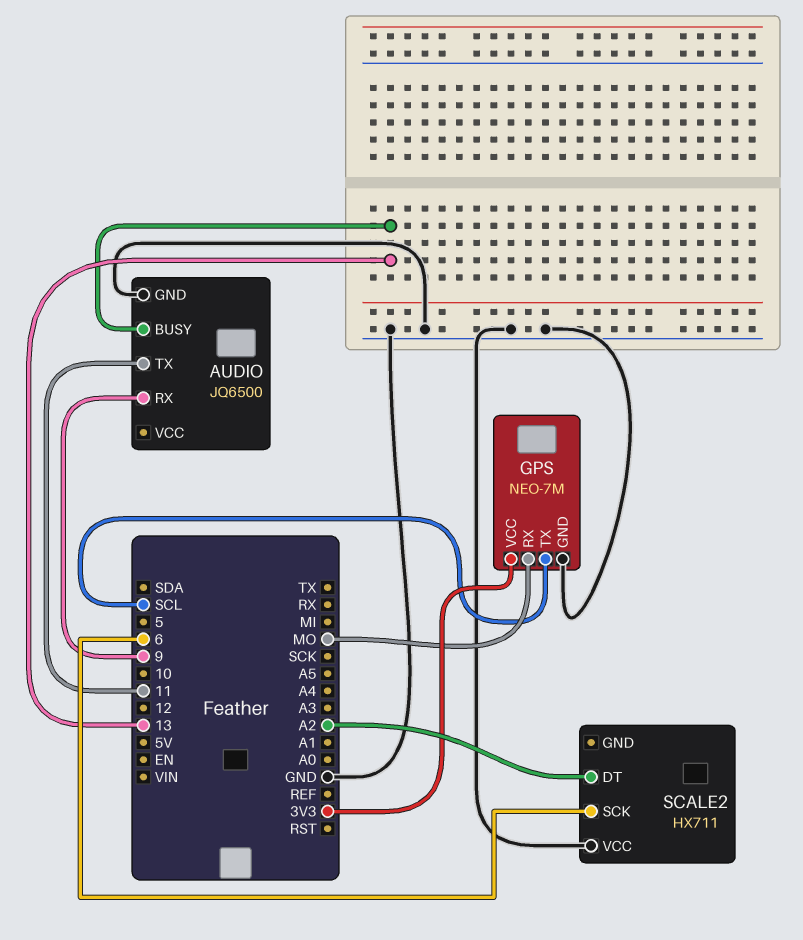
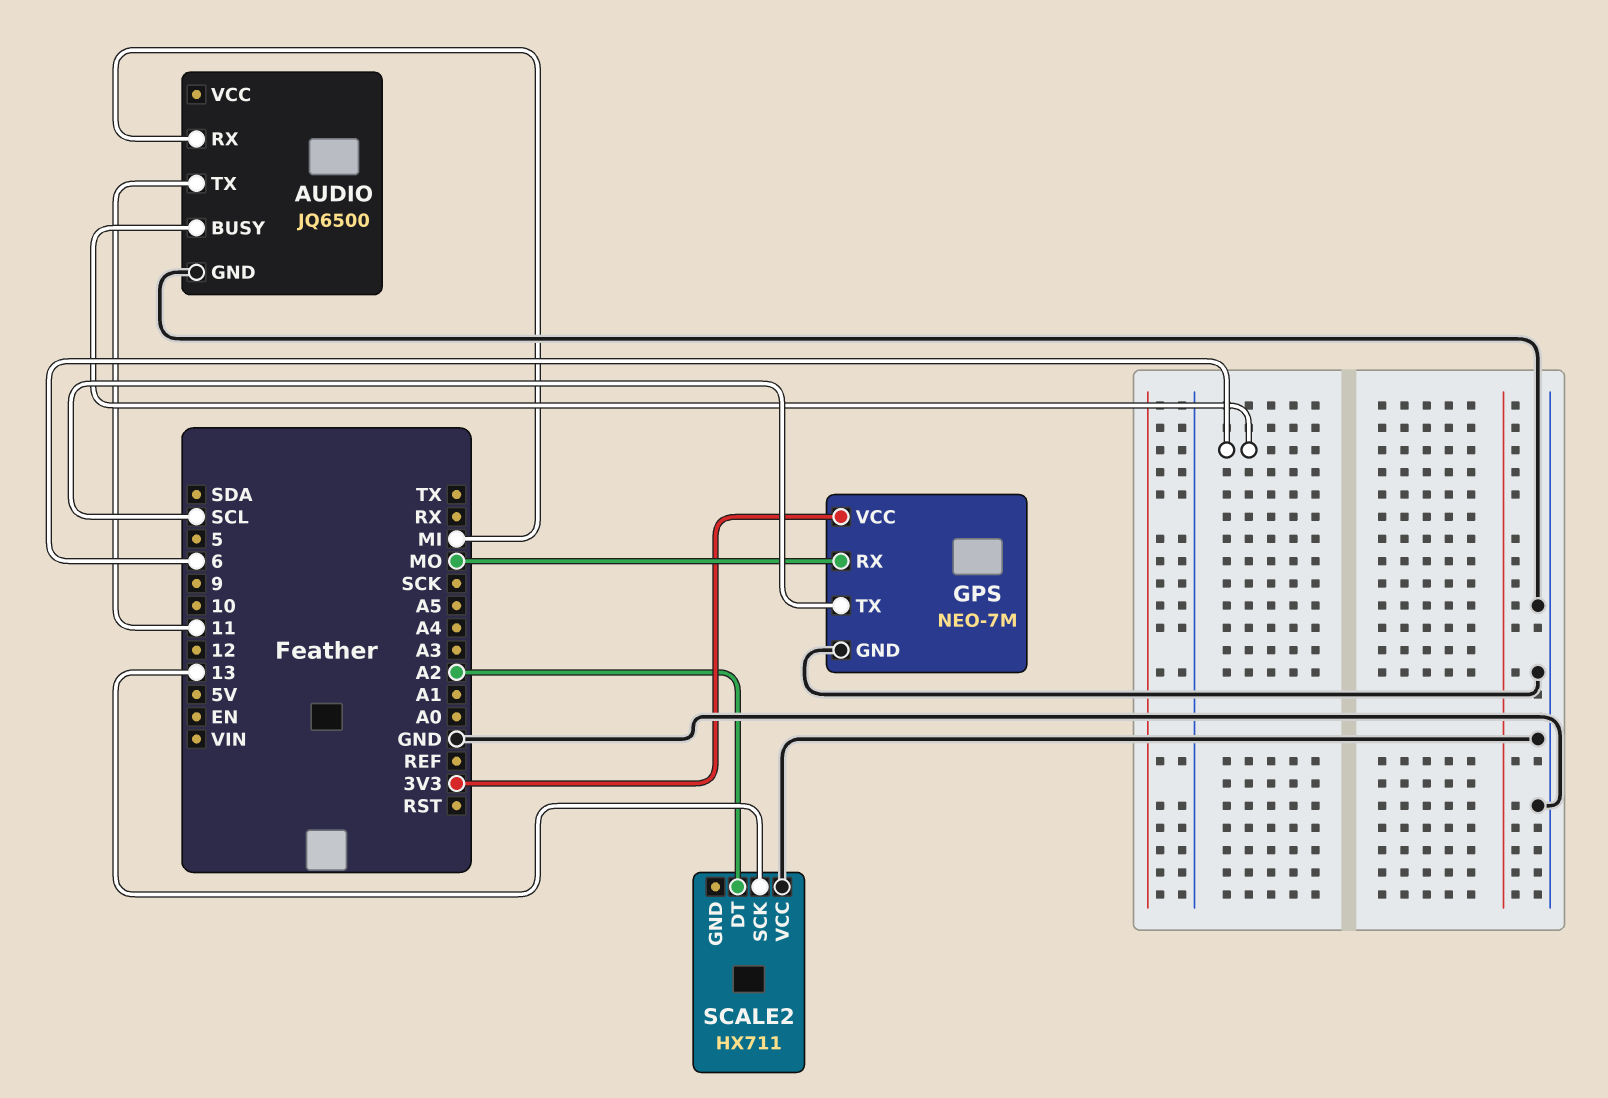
AUDIO pin BUSY: 13 -> 6
AUDIO pin RX: 9 -> MI
SCALE2 pin SCK: 6 -> 13

